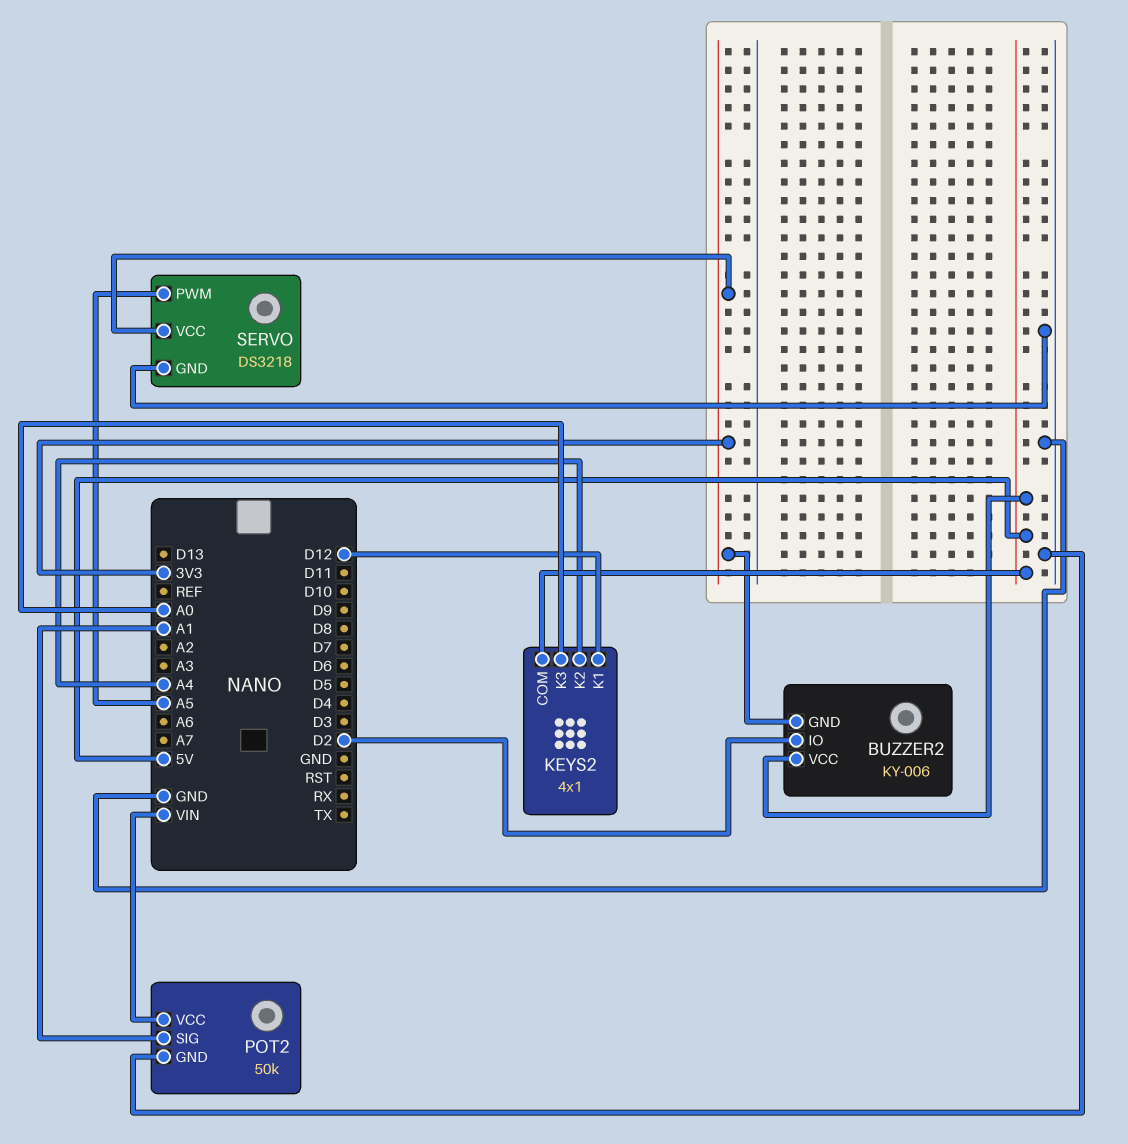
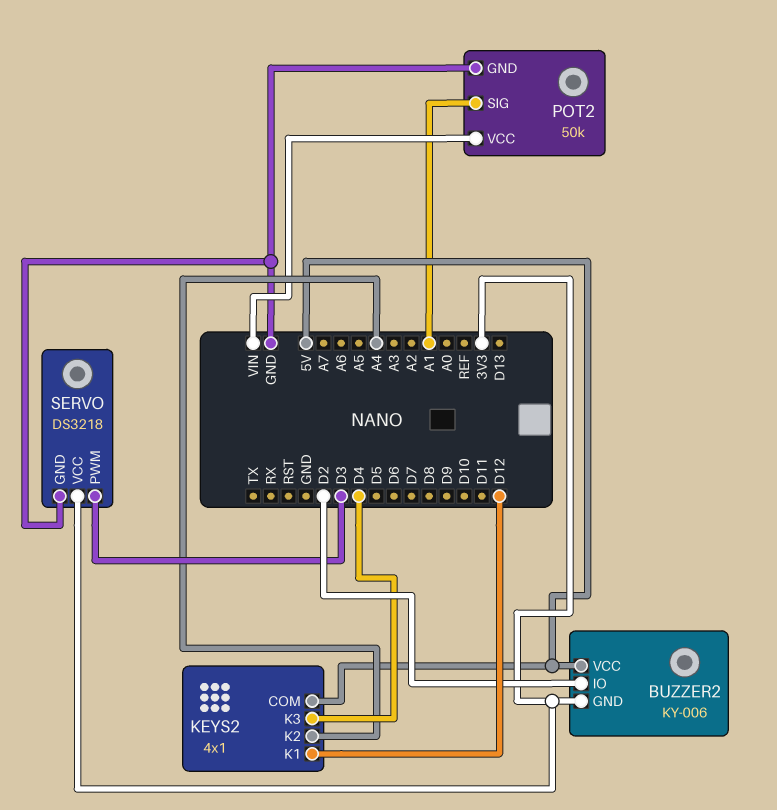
KEYS2 pin K3: A0 -> D4
SERVO pin PWM: A5 -> D3

